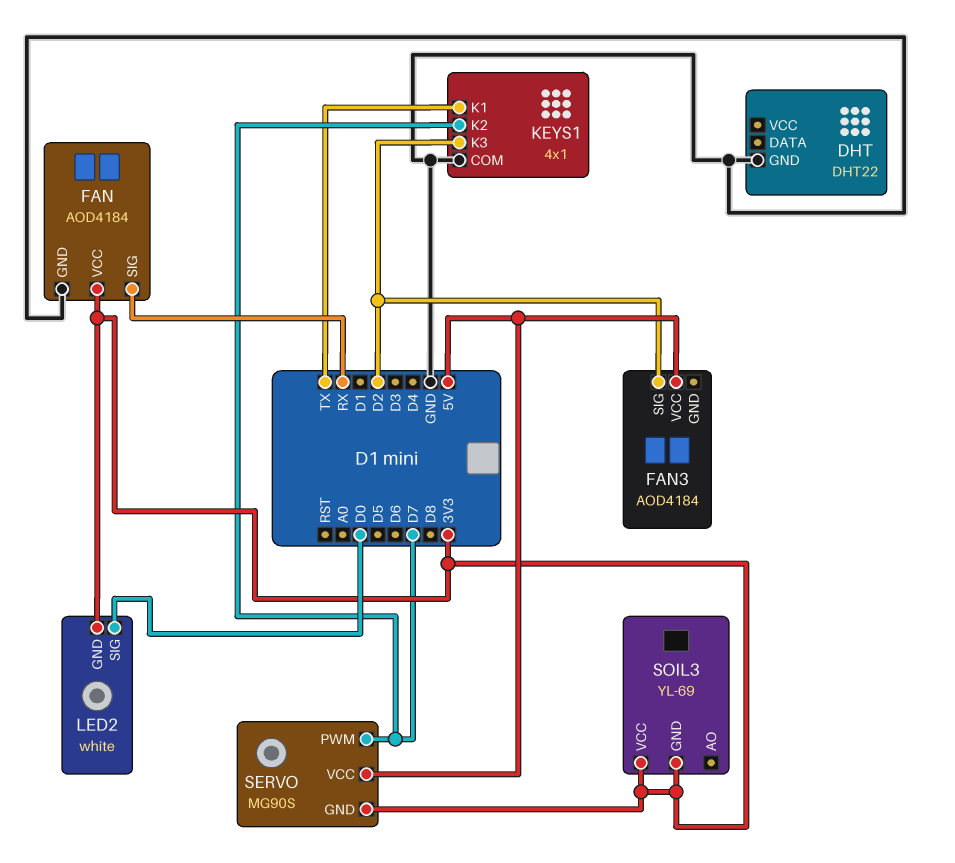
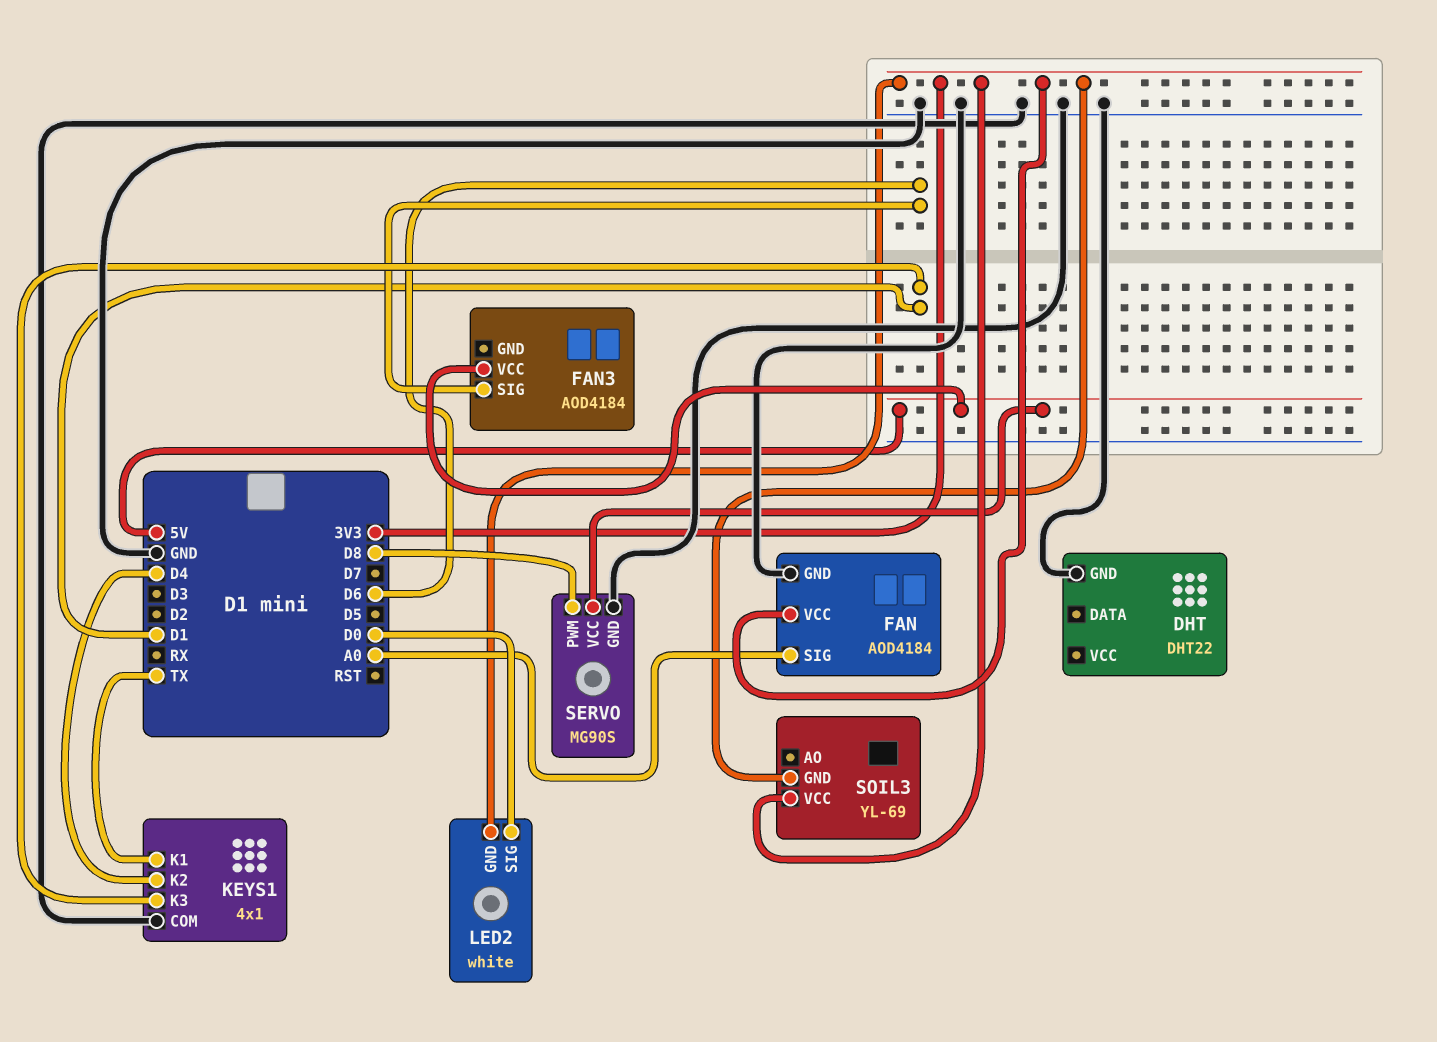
FAN pin SIG: RX -> A0
FAN3 pin SIG: D2 -> D6
KEYS1 pin K2: D7 -> D4
KEYS1 pin K3: D2 -> D1
SERVO pin GND: 3V3 -> GND
SERVO pin PWM: D7 -> D8

